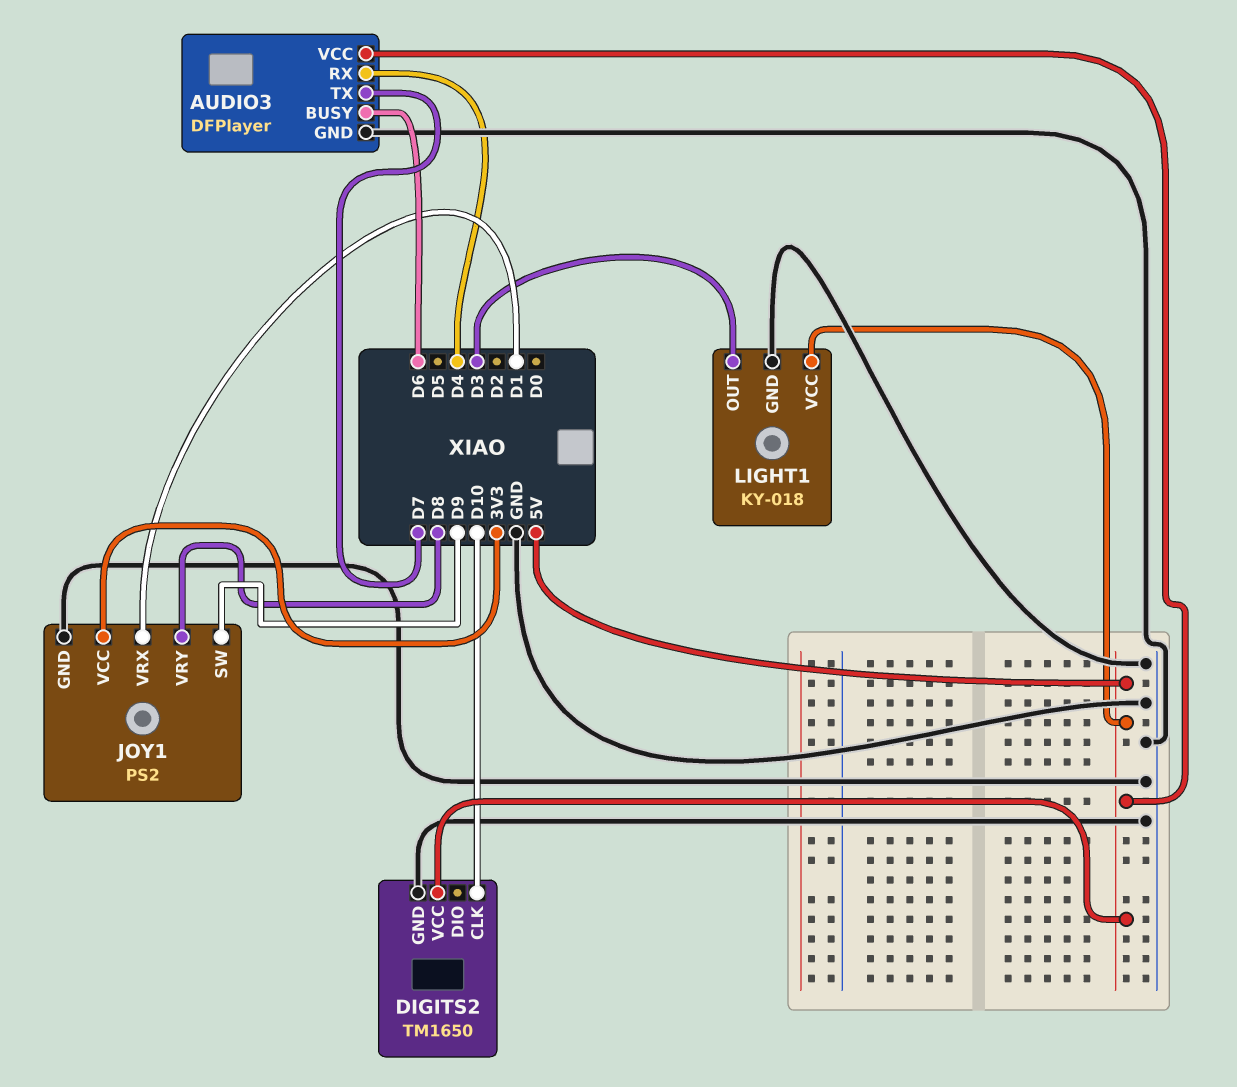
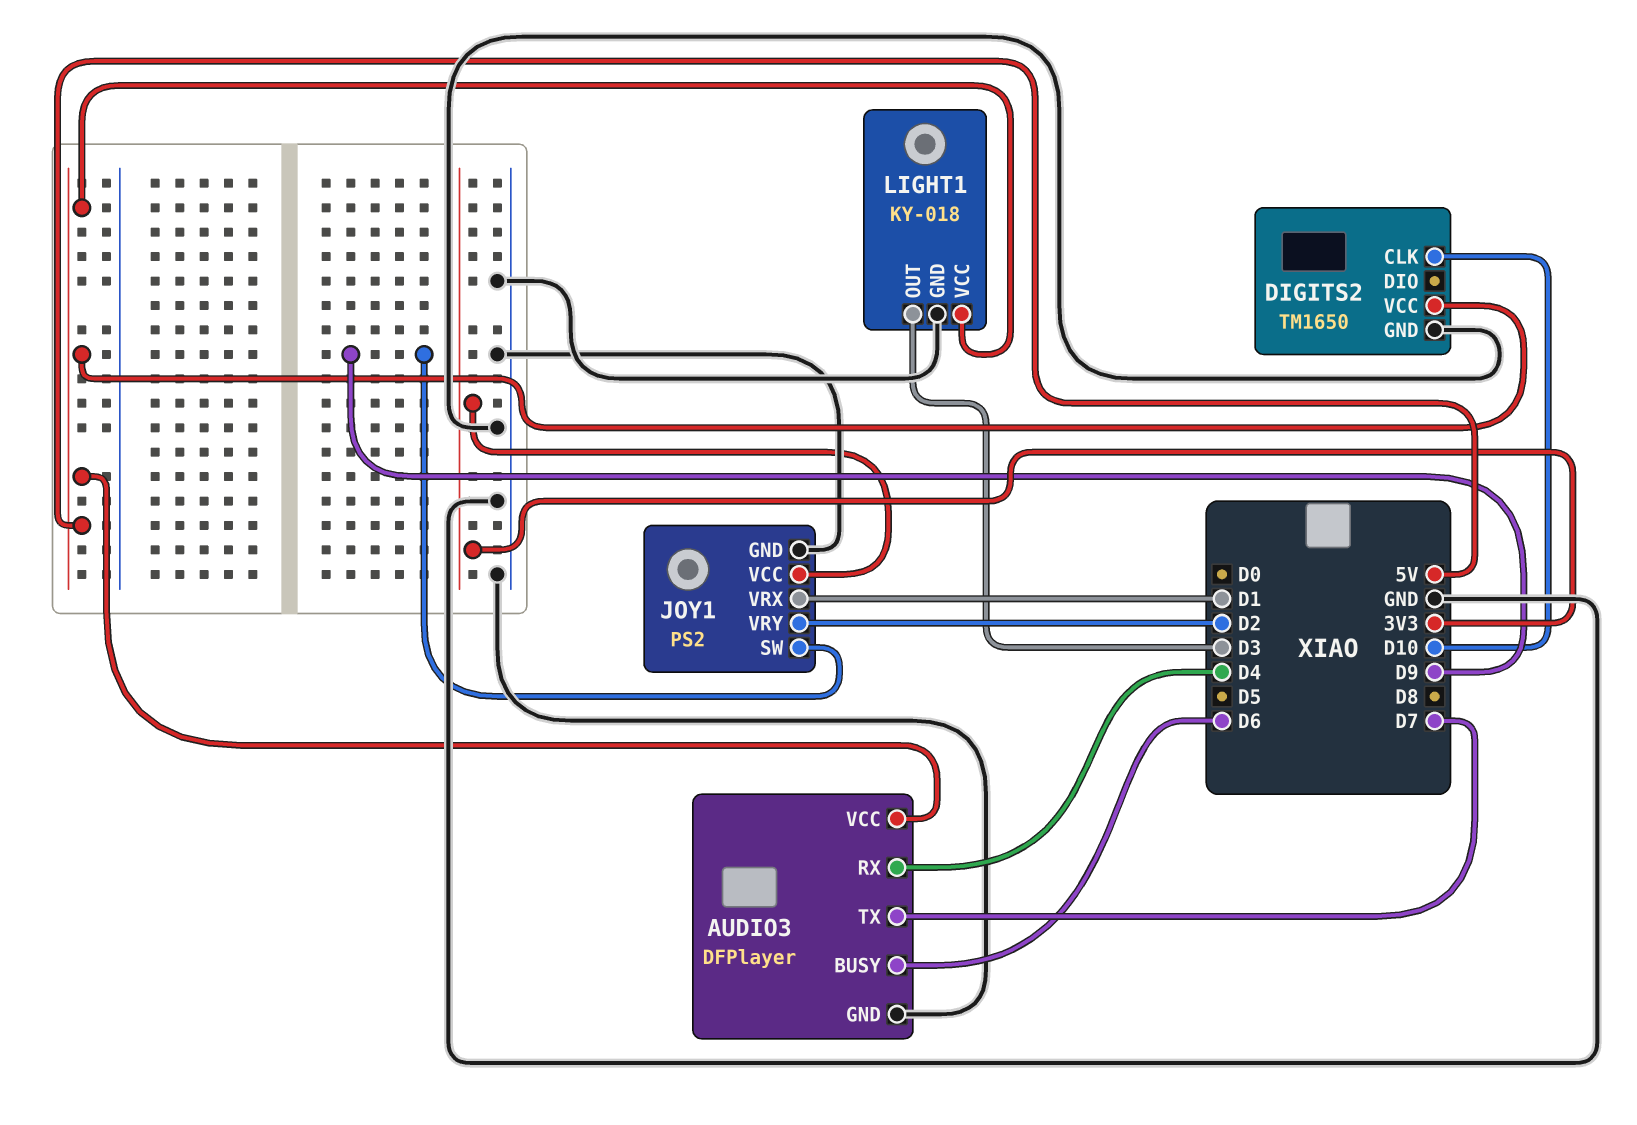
JOY1 pin VRY: D8 -> D2

